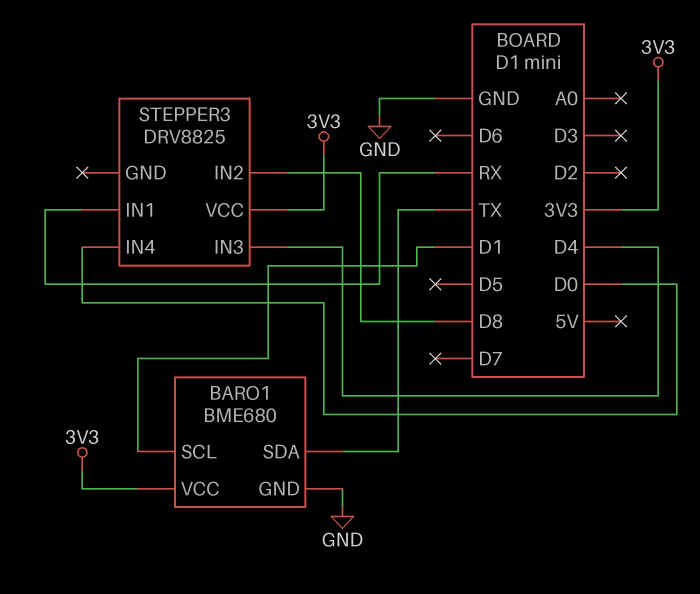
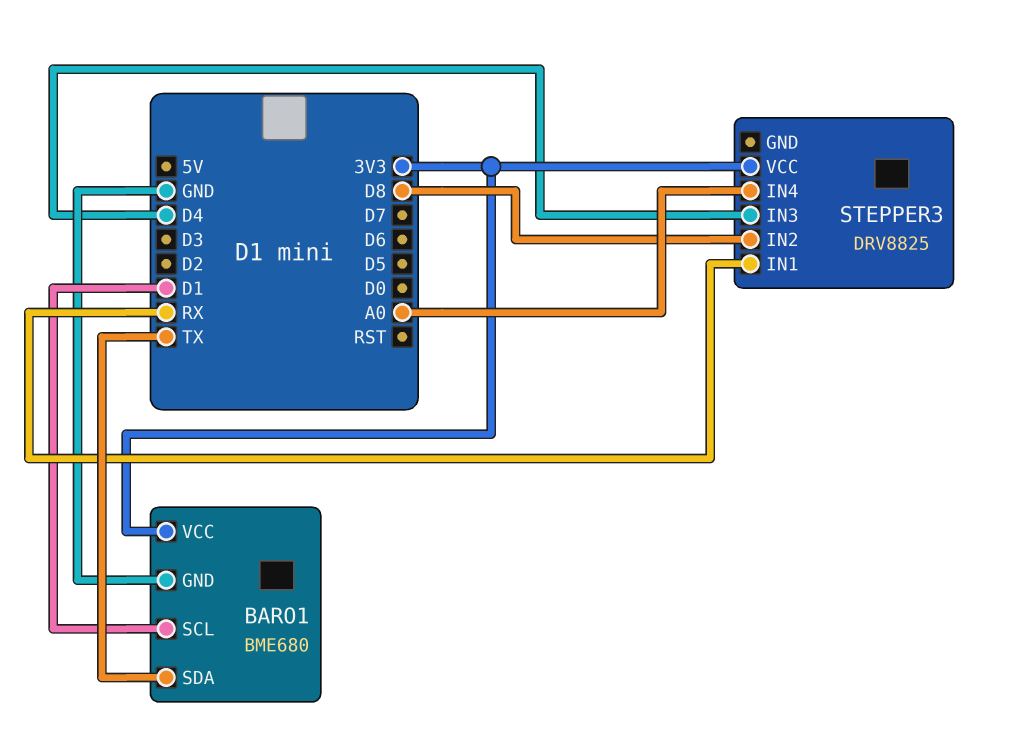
STEPPER3 pin IN4: D0 -> A0

